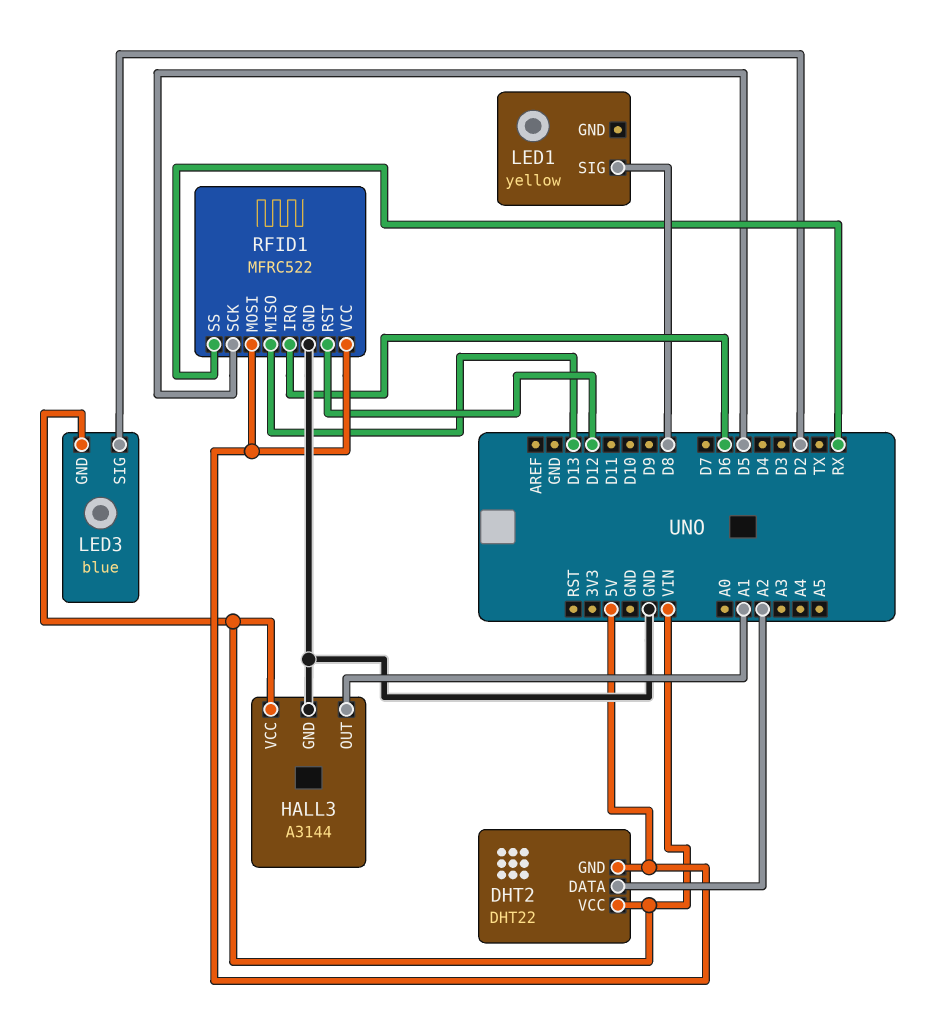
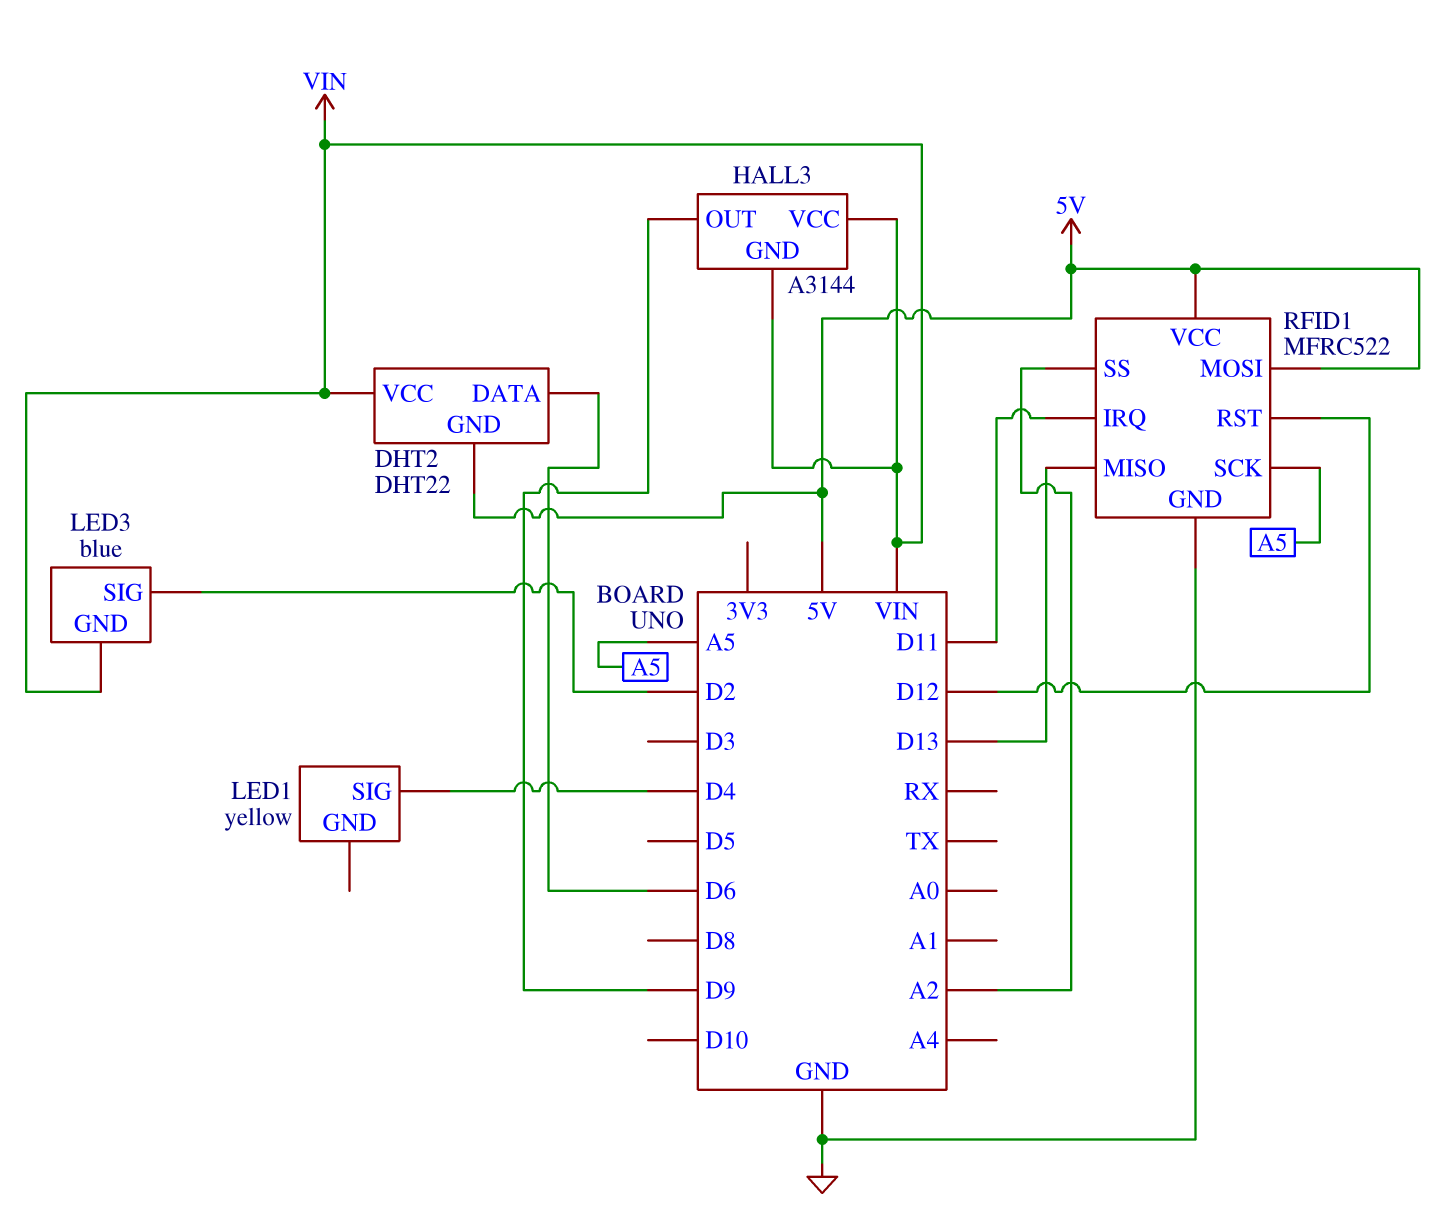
DHT2 pin DATA: A2 -> D6
HALL3 pin GND: GND -> VIN
HALL3 pin OUT: A1 -> D9
LED1 pin SIG: D8 -> D4
RFID1 pin IRQ: D6 -> D11
RFID1 pin SCK: D5 -> A5
RFID1 pin SS: RX -> A2

